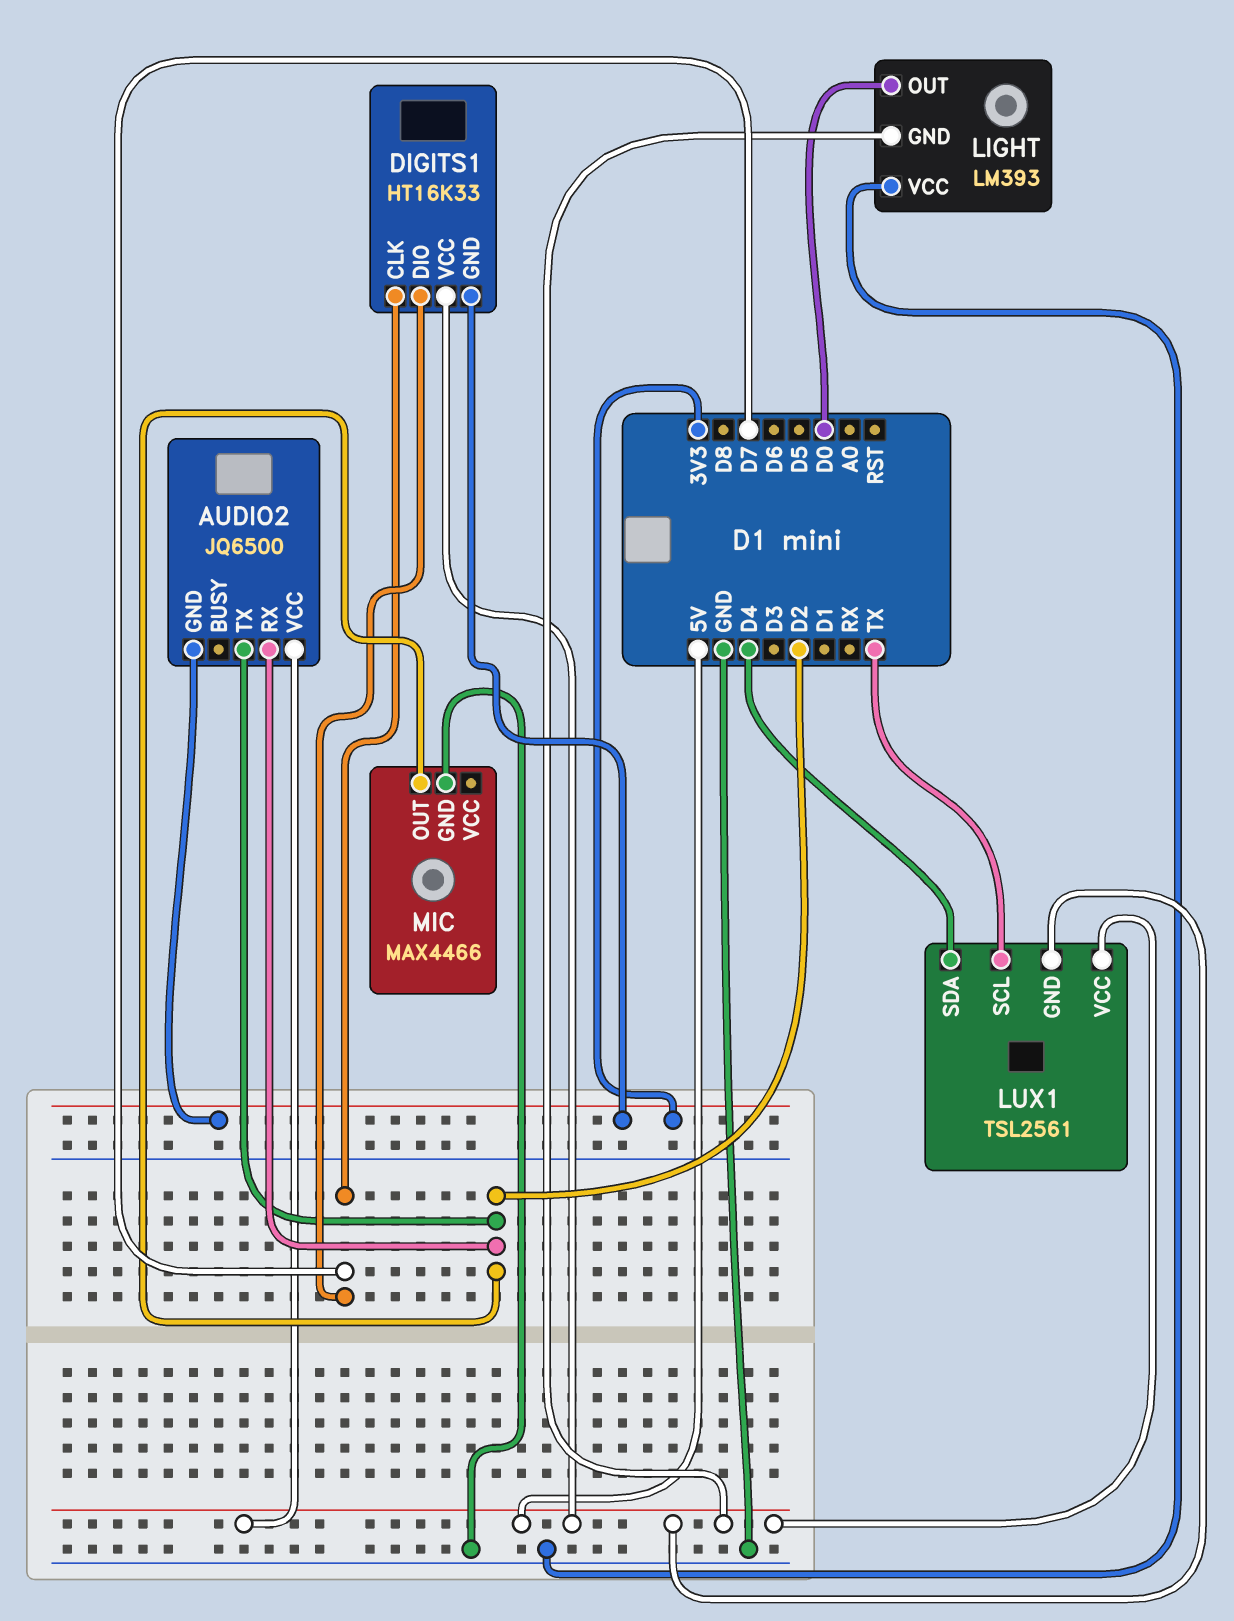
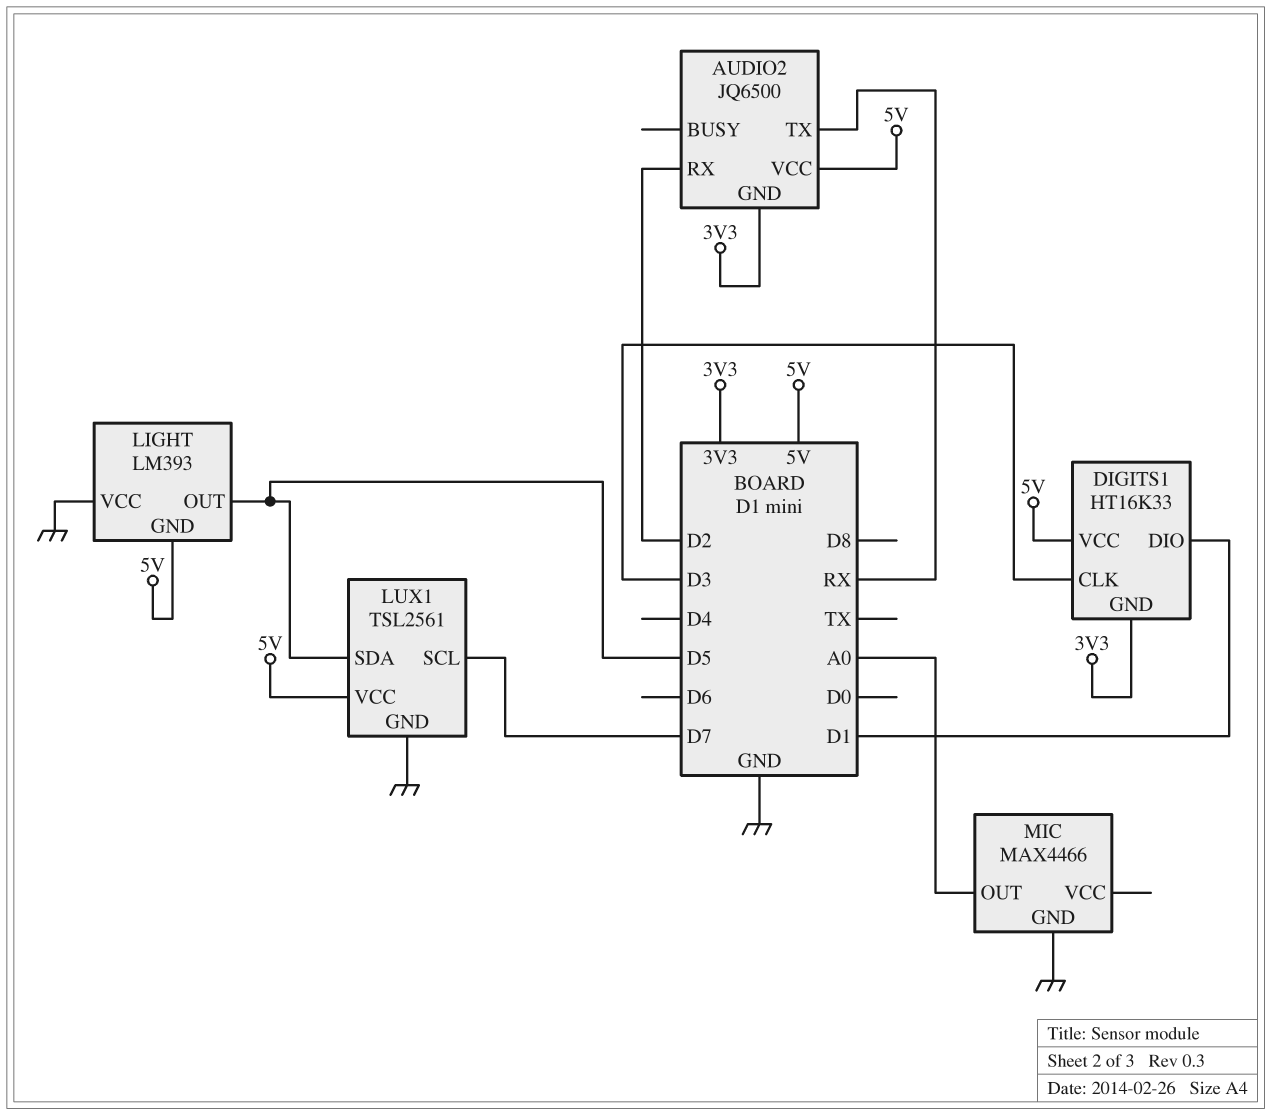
AUDIO2 pin TX: D2 -> RX
DIGITS1 pin CLK: D7 -> D3
DIGITS1 pin DIO: D7 -> D1
LIGHT pin OUT: D0 -> D5
LUX1 pin GND: 5V -> GND
LUX1 pin SCL: TX -> D7
LUX1 pin SDA: D4 -> D5
MIC pin OUT: D2 -> A0

